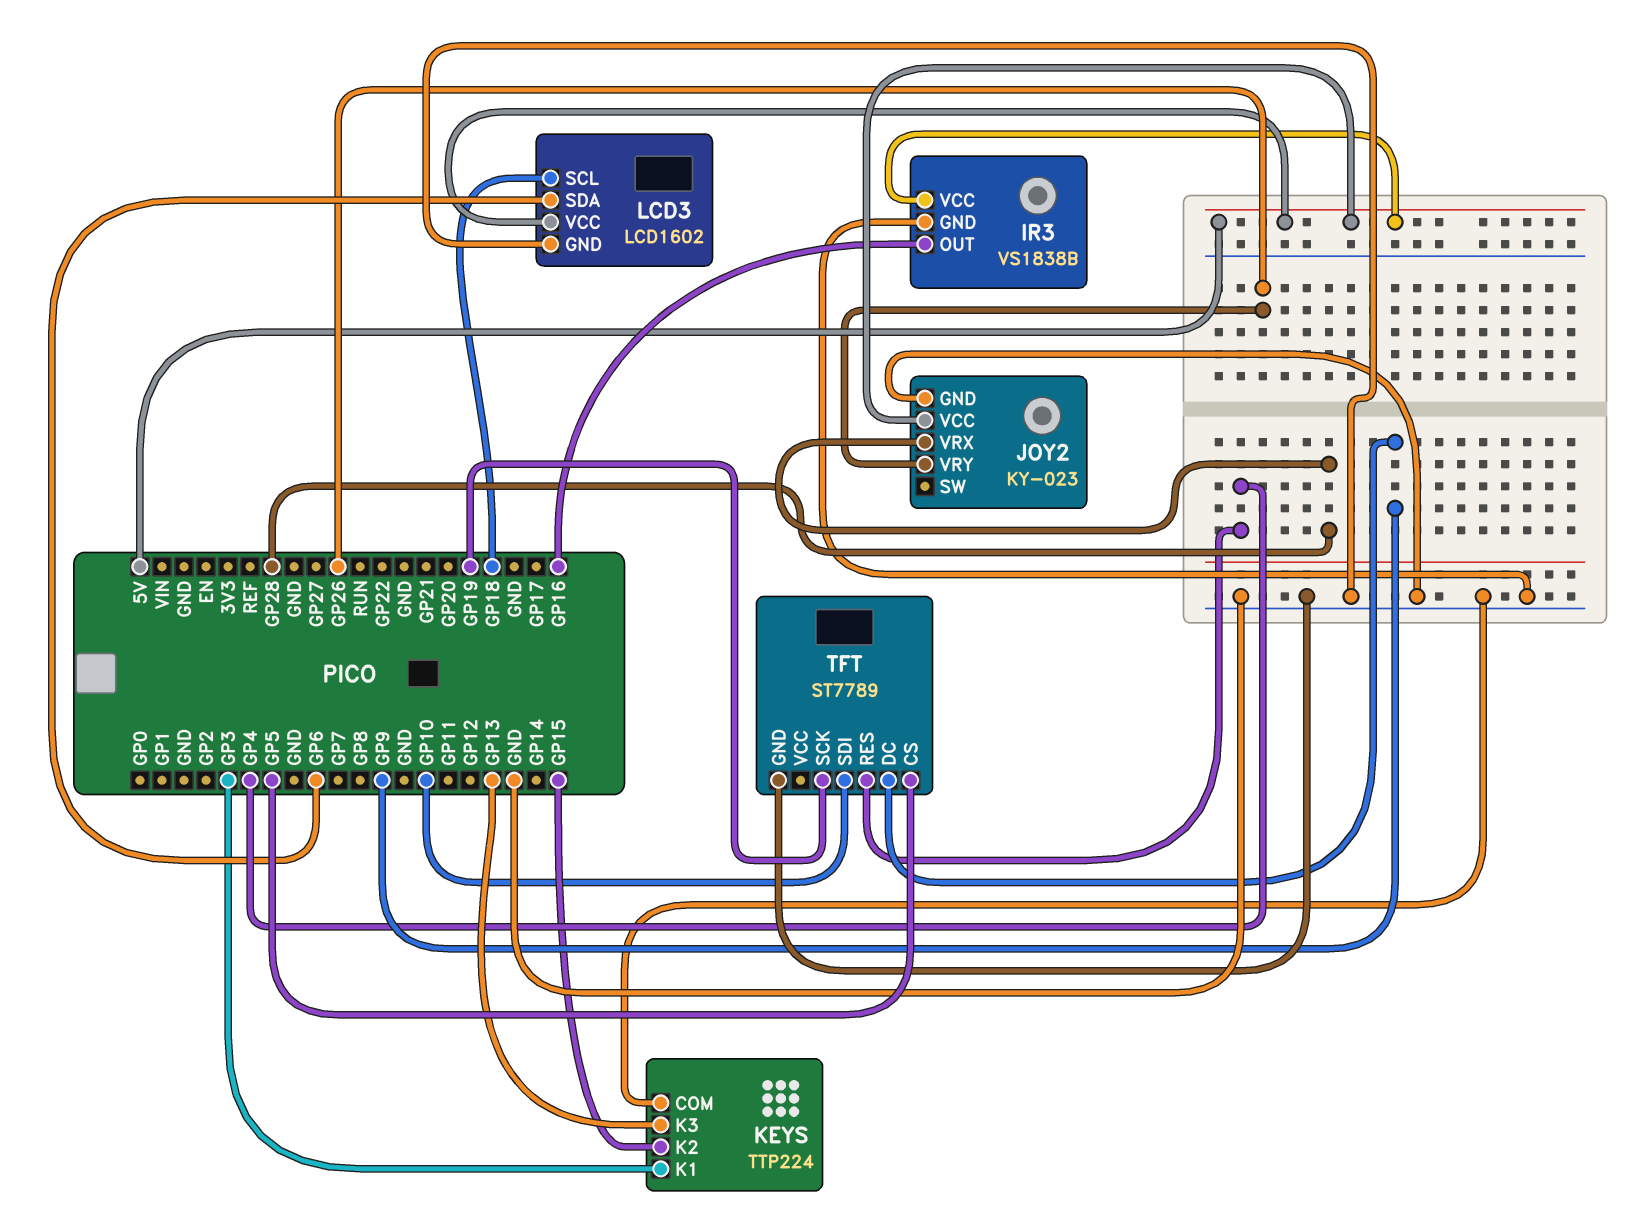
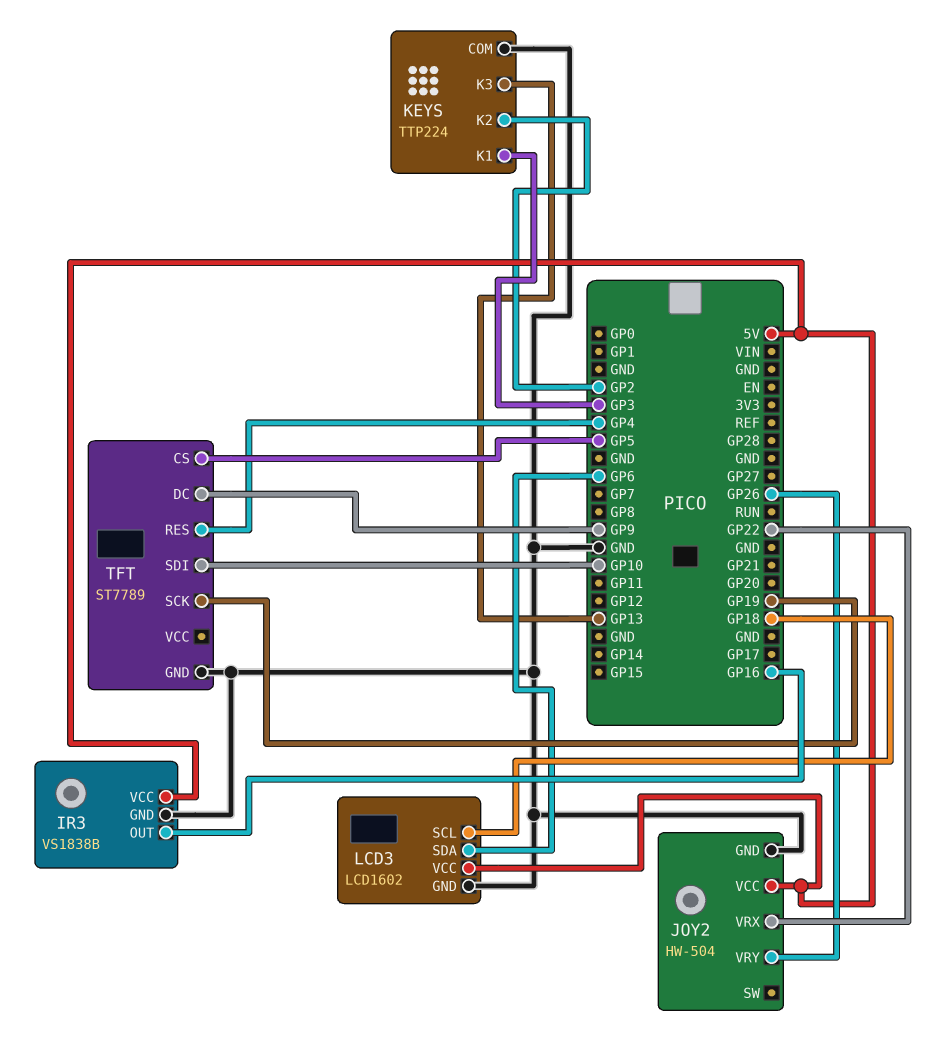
JOY2: KY-023 -> HW-504
JOY2 pin VRX: GP28 -> GP22
KEYS pin K2: GP15 -> GP2

